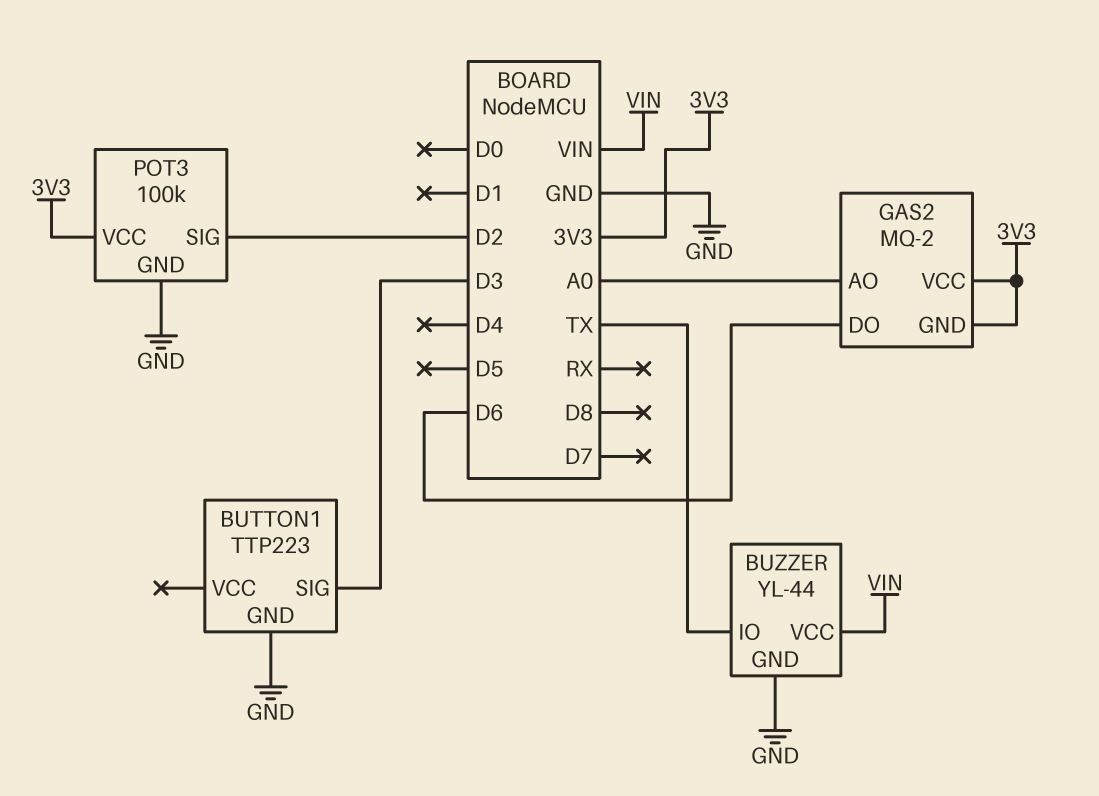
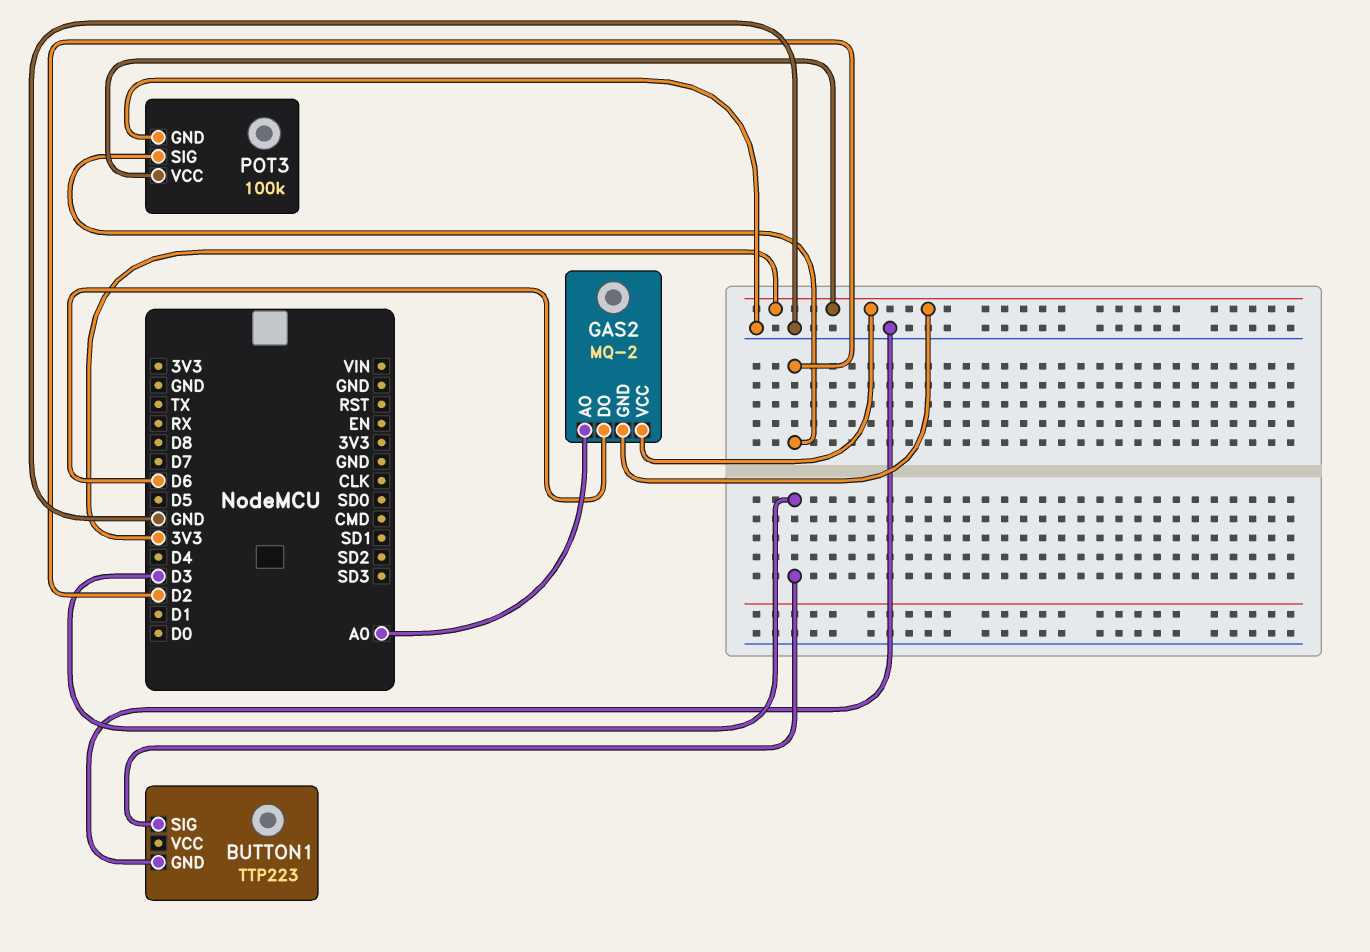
BUZZER: YL-44 -> none
BUZZER pin GND: GND -> none
BUZZER pin IO: TX -> none
BUZZER pin VCC: VIN -> none

